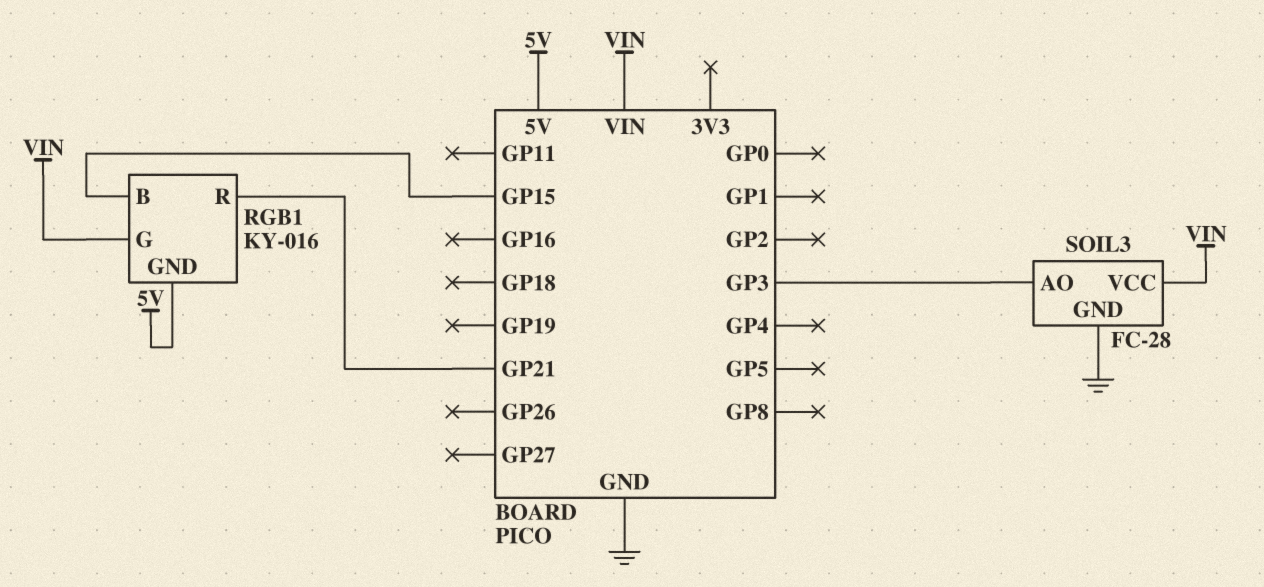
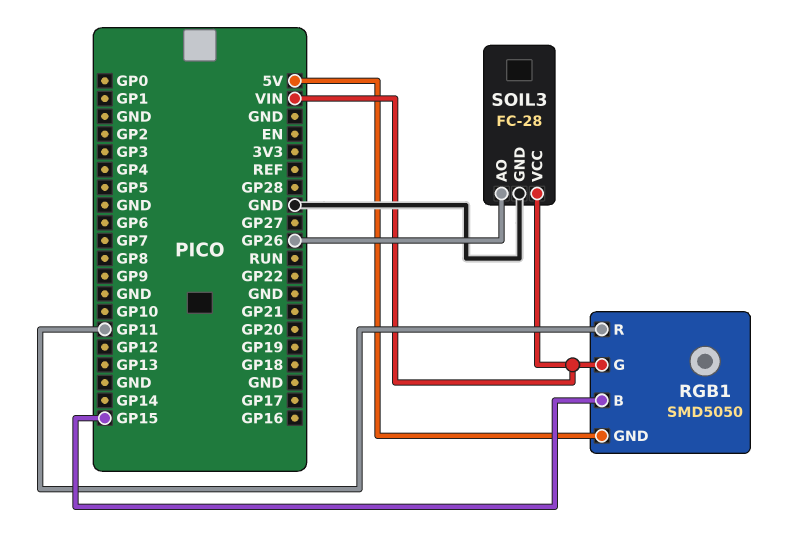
RGB1: KY-016 -> SMD5050
RGB1 pin R: GP21 -> GP11
SOIL3 pin AO: GP3 -> GP26

